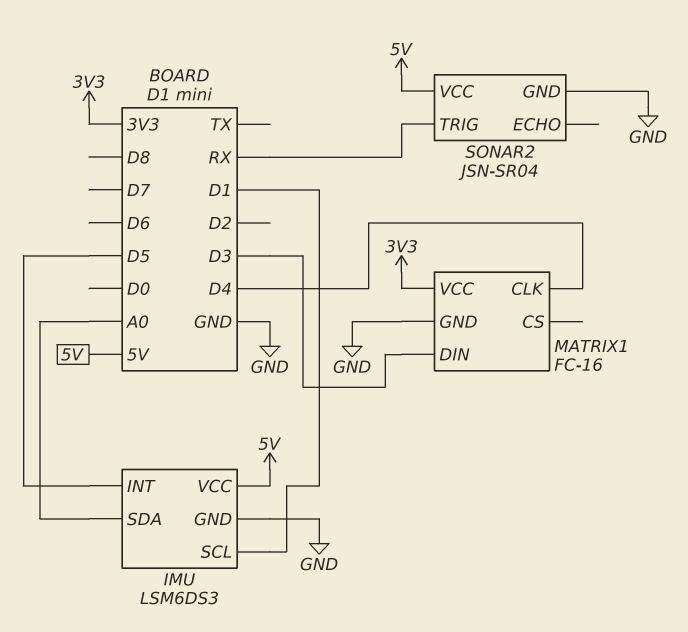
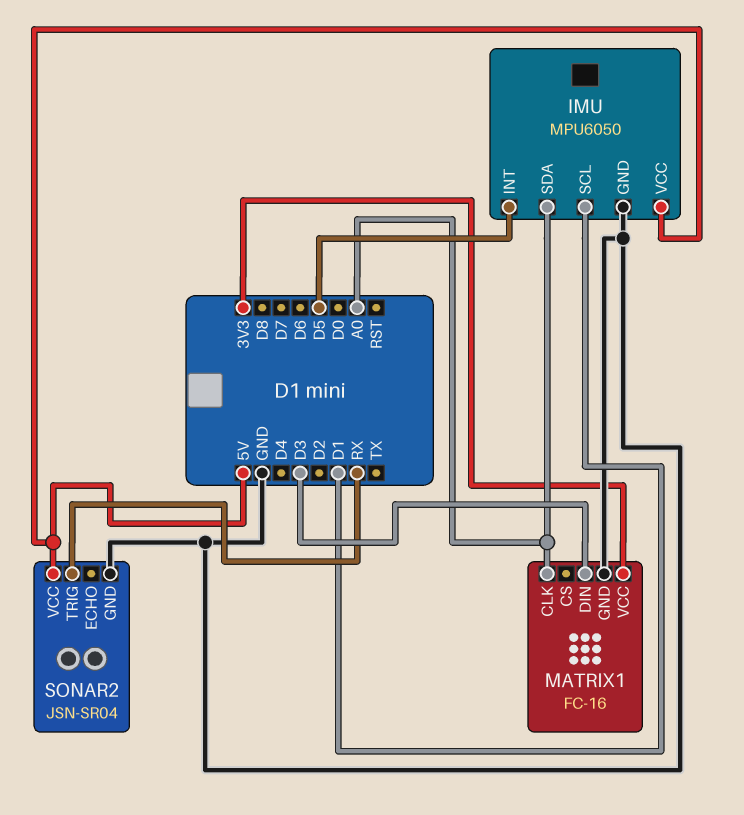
IMU: LSM6DS3 -> MPU6050
MATRIX1 pin CLK: D4 -> A0

